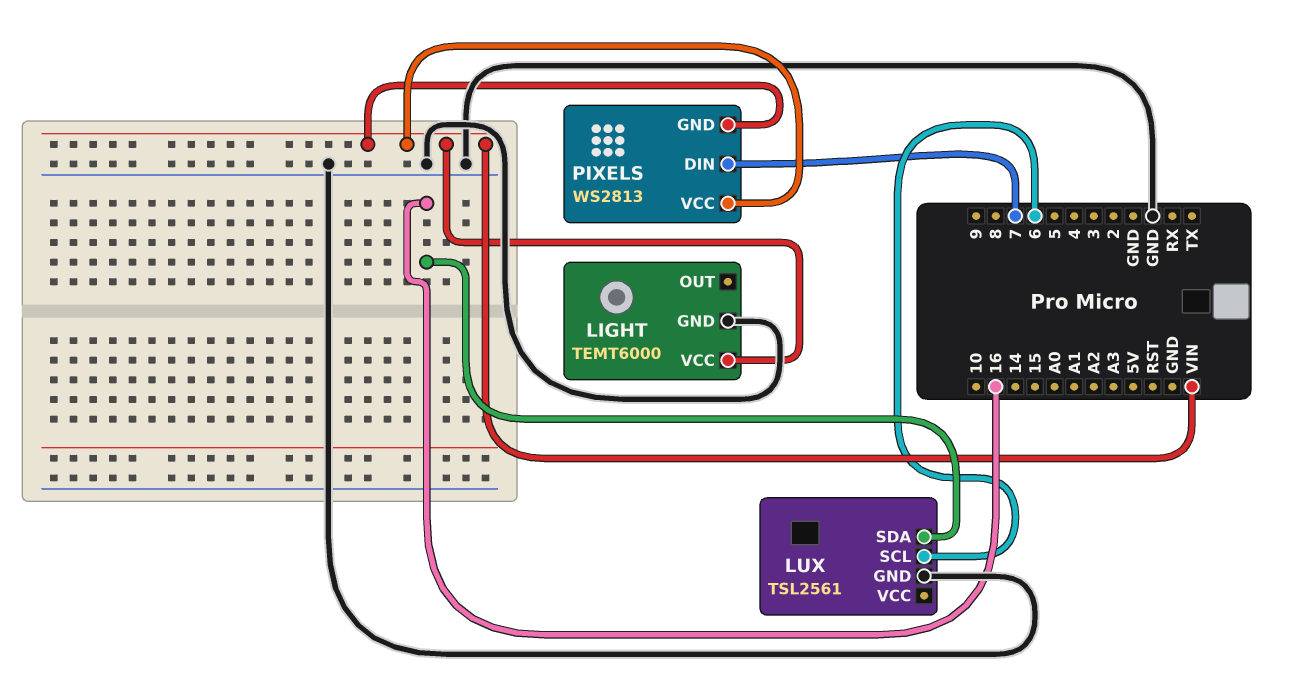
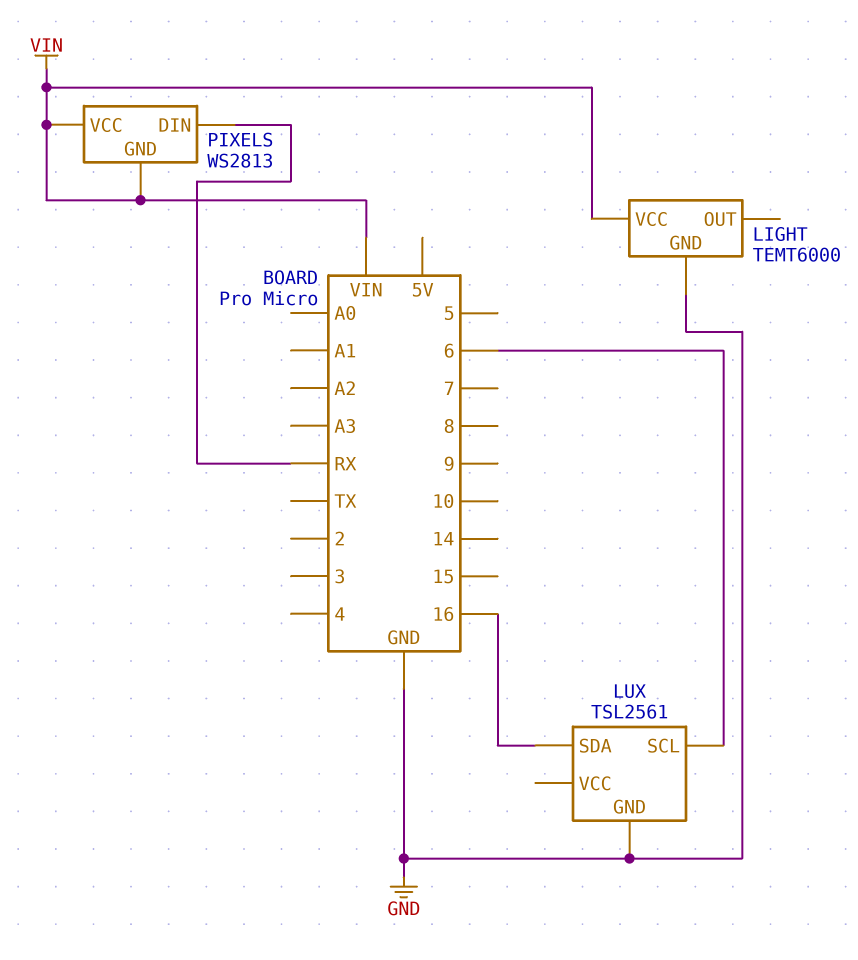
PIXELS pin DIN: 7 -> RX

